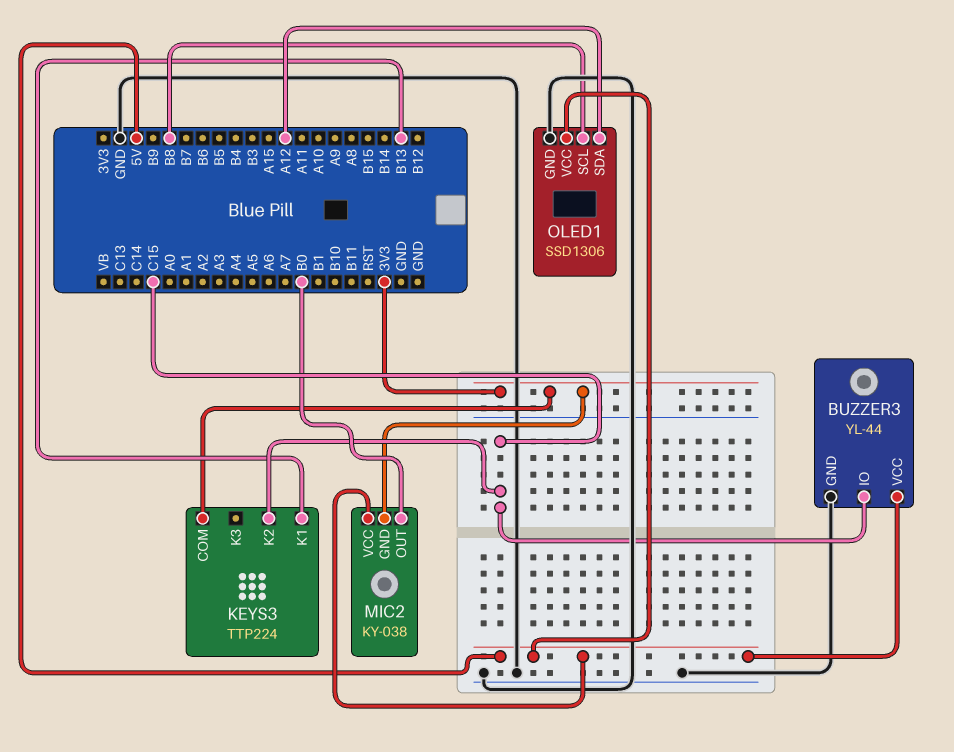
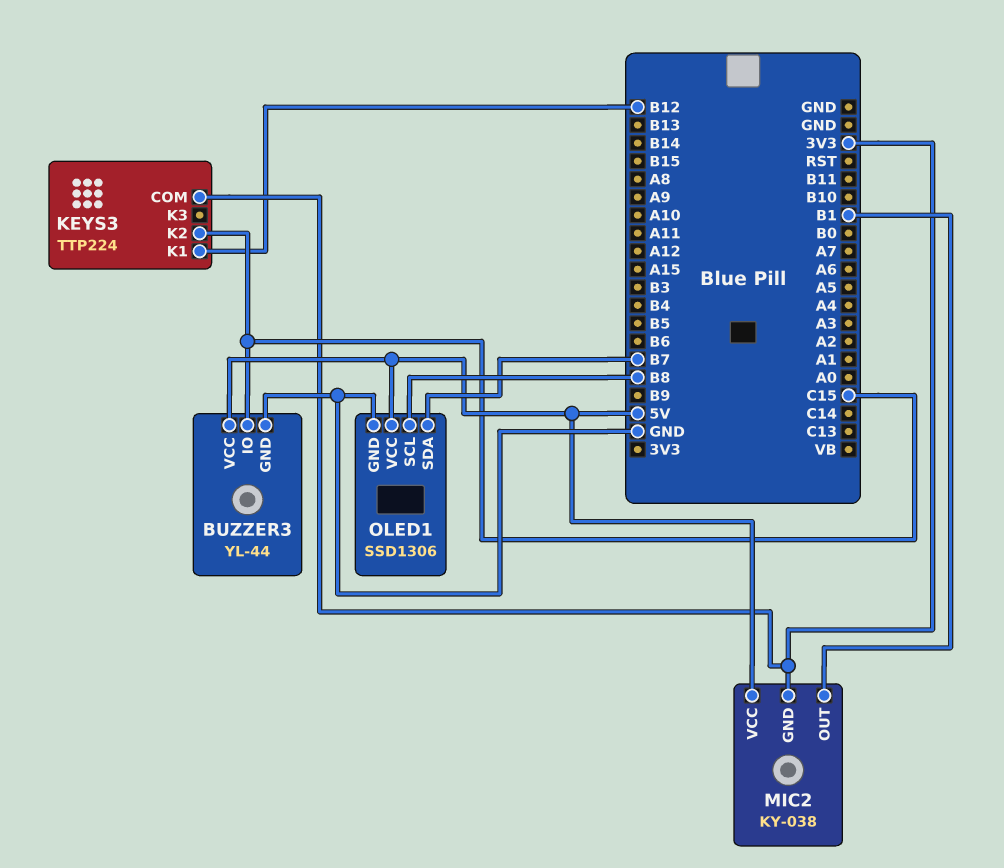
KEYS3 pin K1: B13 -> B12
MIC2 pin OUT: B0 -> B1
OLED1 pin SDA: A12 -> B7

